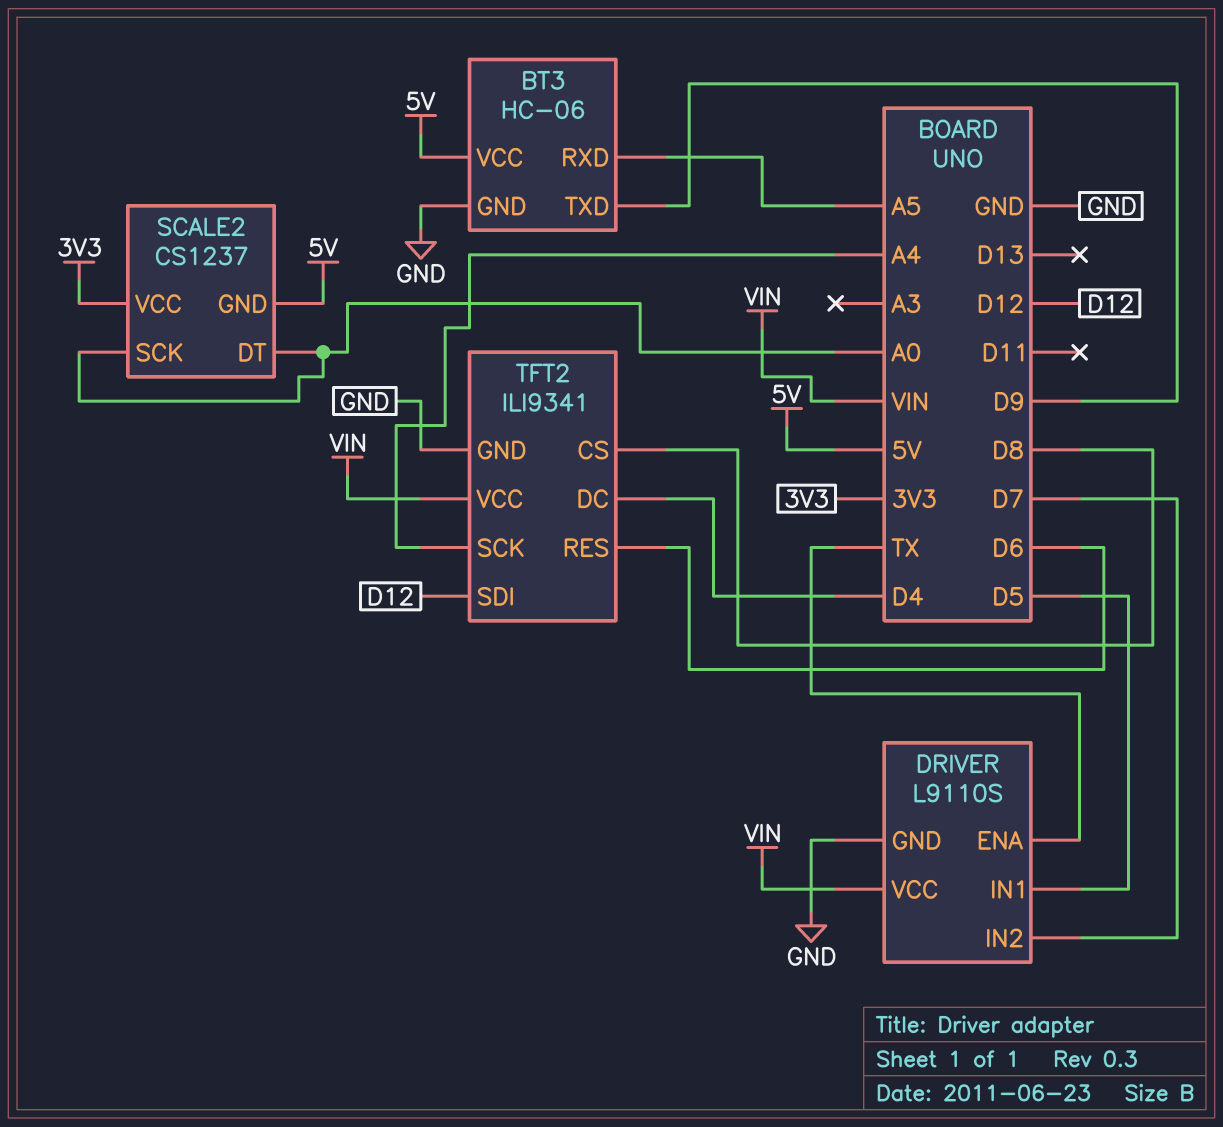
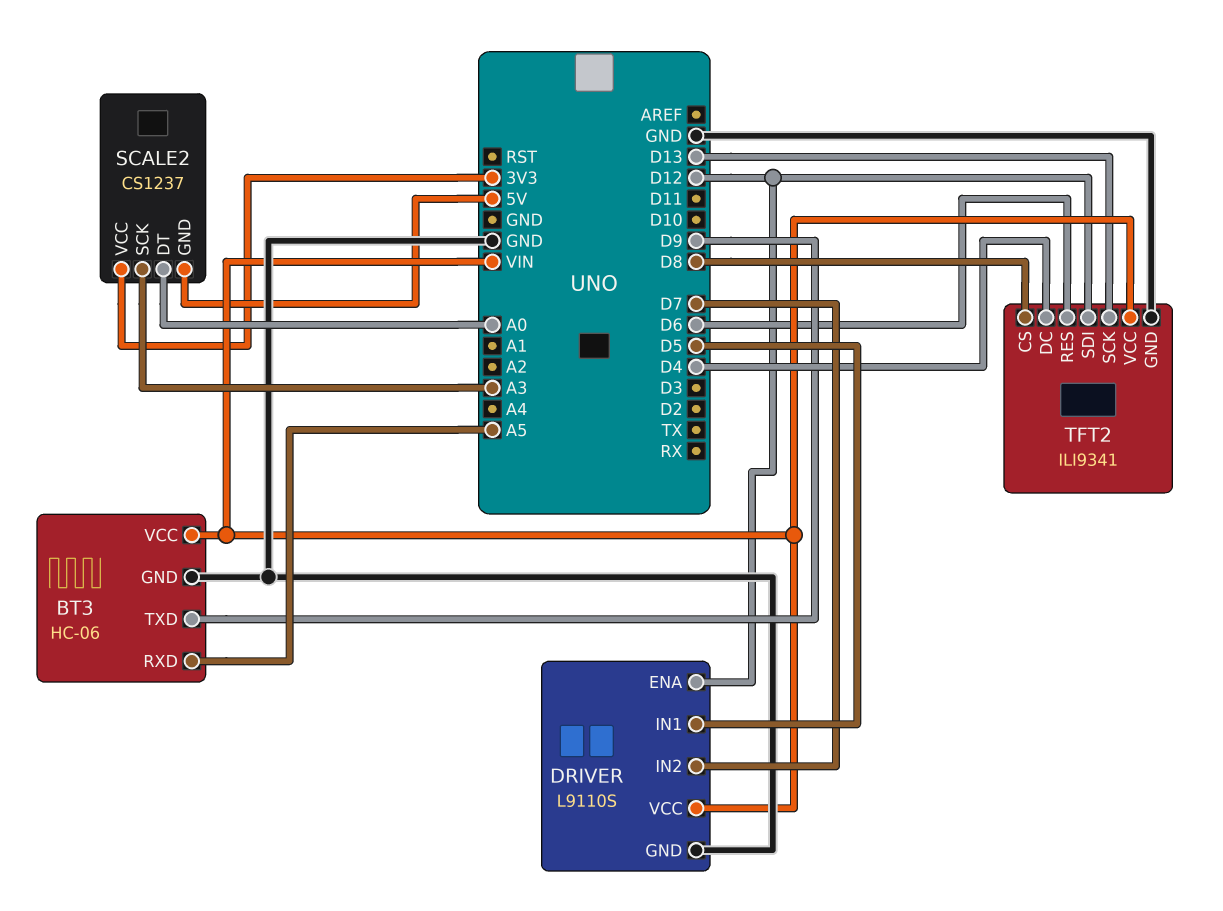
BT3 pin VCC: 5V -> VIN
DRIVER pin ENA: TX -> D12
SCALE2 pin SCK: A0 -> A3
TFT2 pin SCK: A4 -> D13

